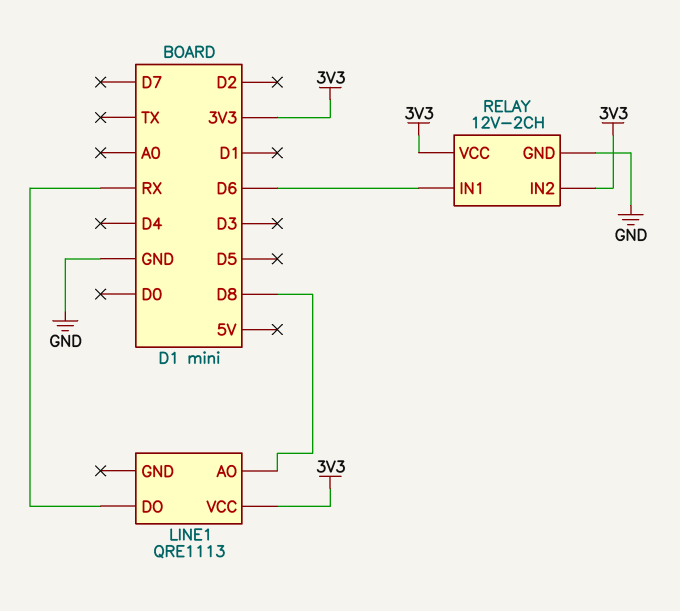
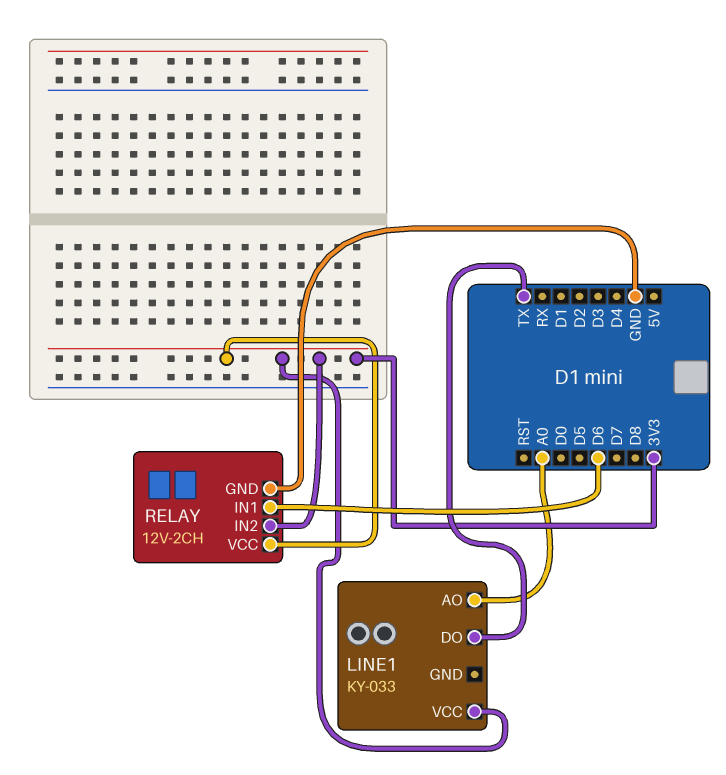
LINE1: QRE1113 -> KY-033
LINE1 pin AO: D8 -> A0
LINE1 pin DO: RX -> TX

